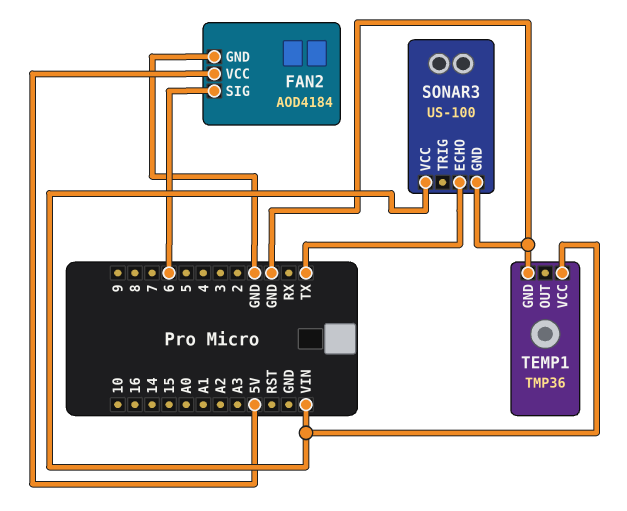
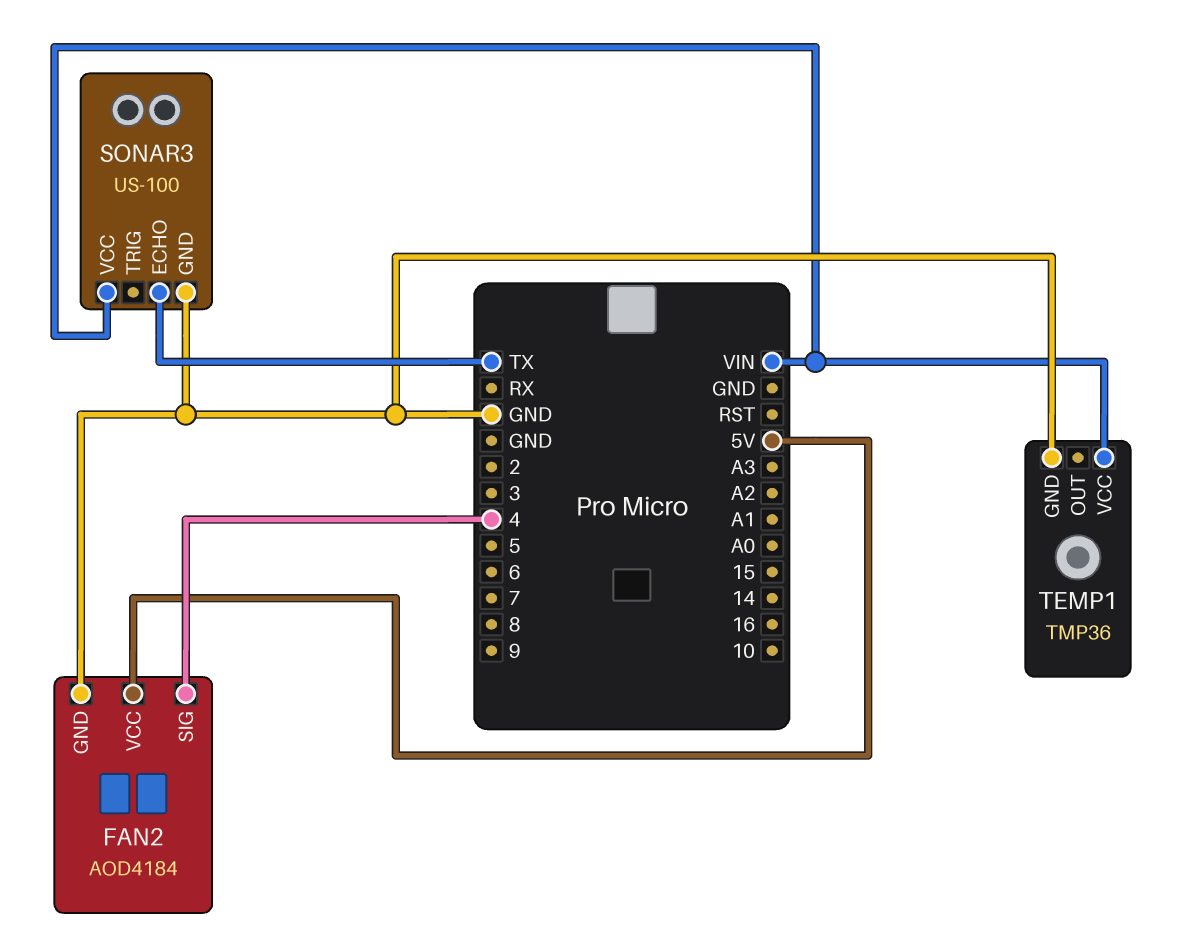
FAN2 pin SIG: 6 -> 4

